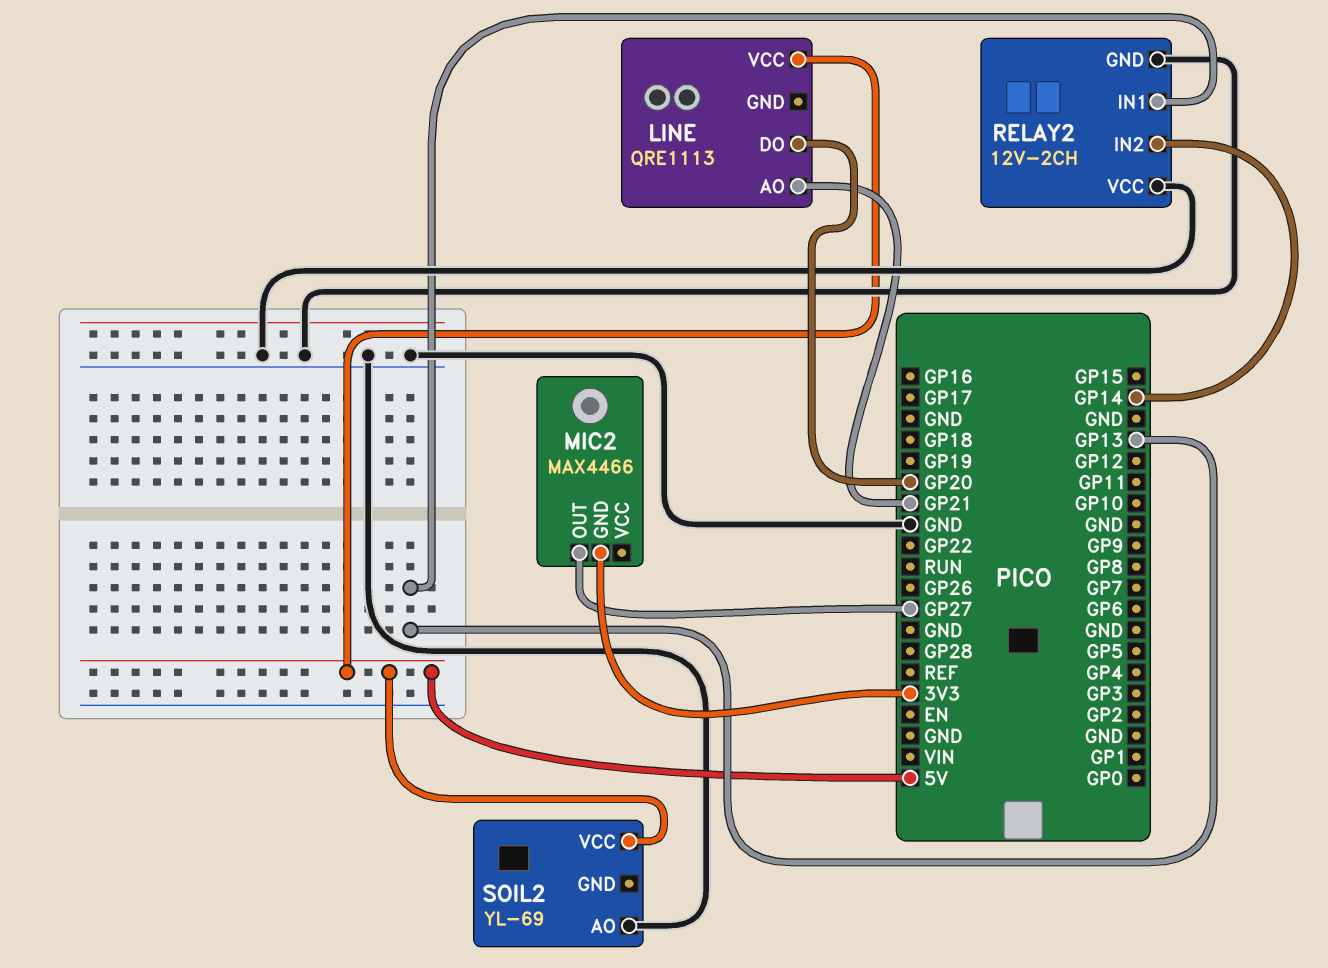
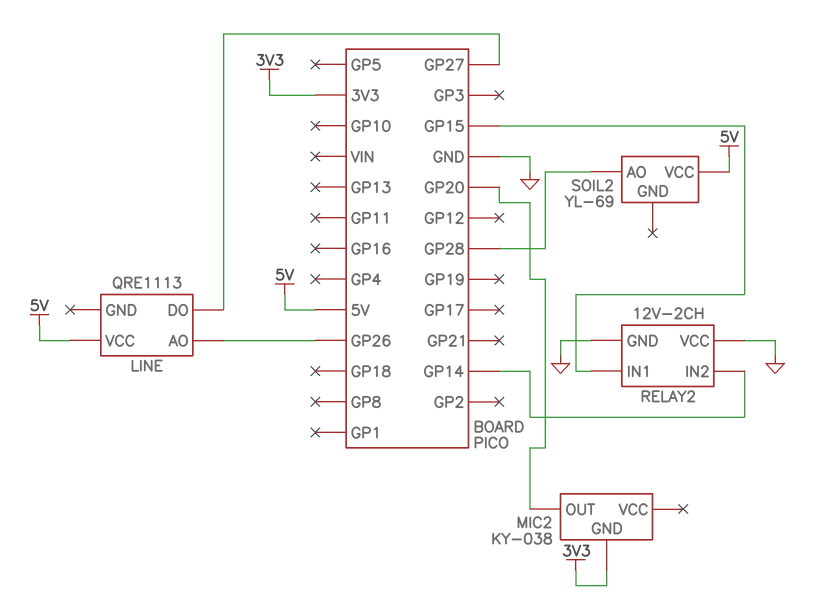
LINE pin AO: GP21 -> GP26
LINE pin DO: GP20 -> GP27
MIC2: MAX4466 -> KY-038
MIC2 pin OUT: GP27 -> GP20
RELAY2 pin IN1: GP13 -> GP15
SOIL2 pin AO: GND -> GP28

